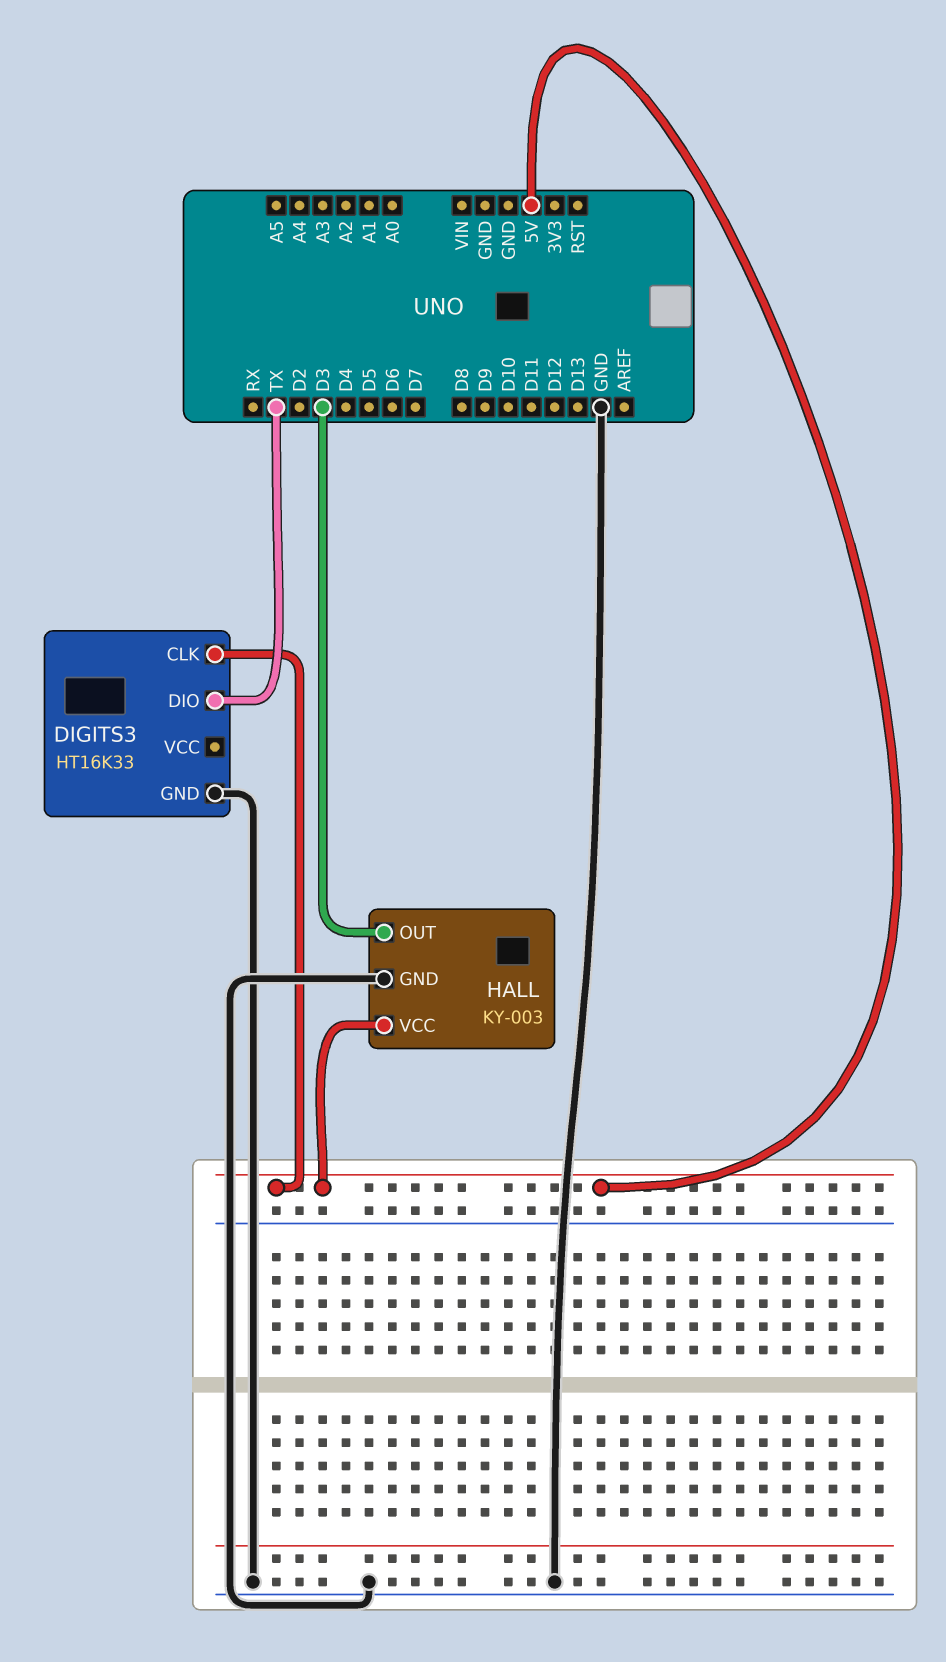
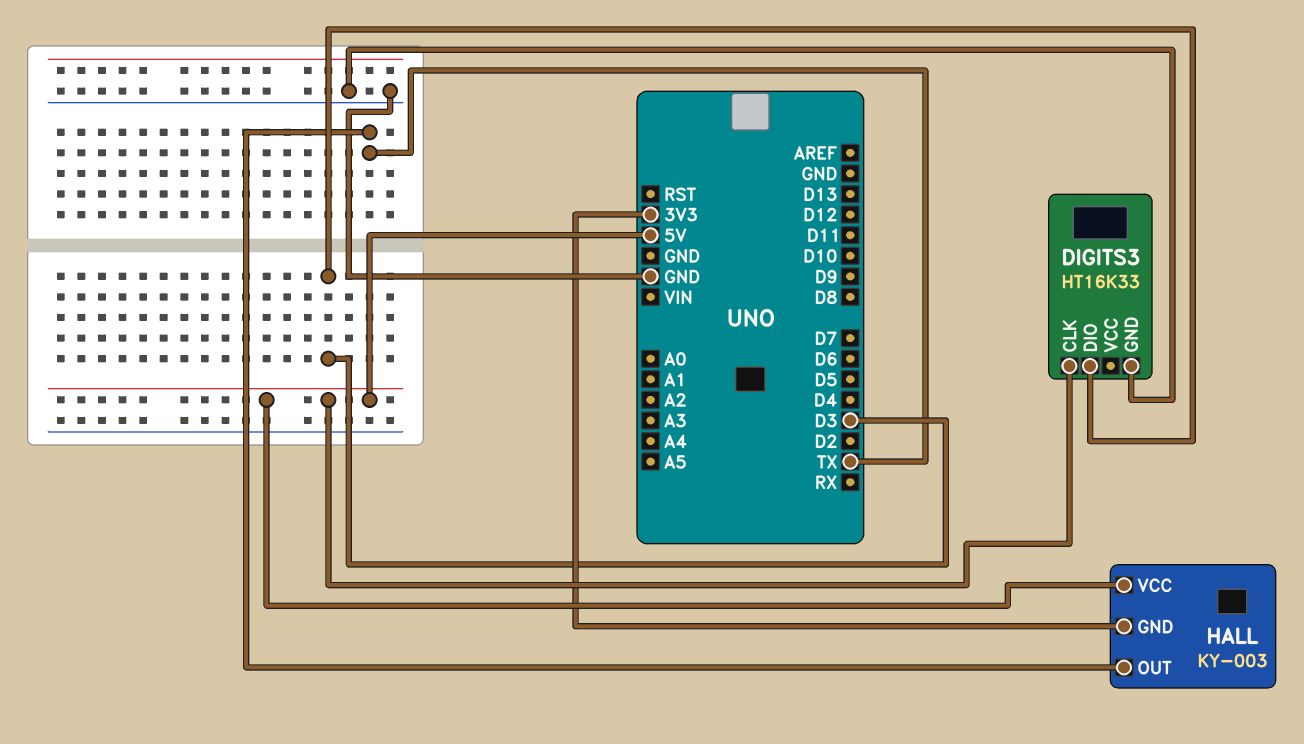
DIGITS3 pin DIO: TX -> D3
HALL pin GND: GND -> 3V3
HALL pin OUT: D3 -> TX

